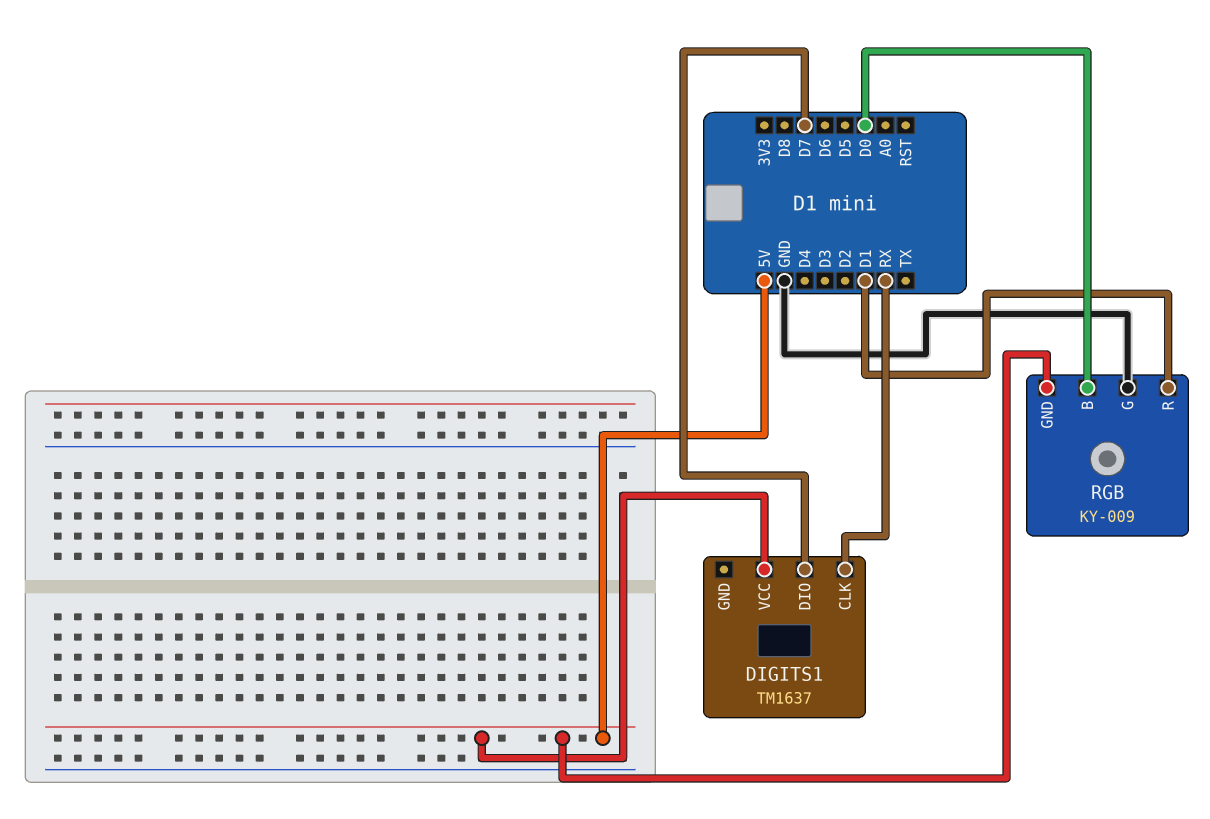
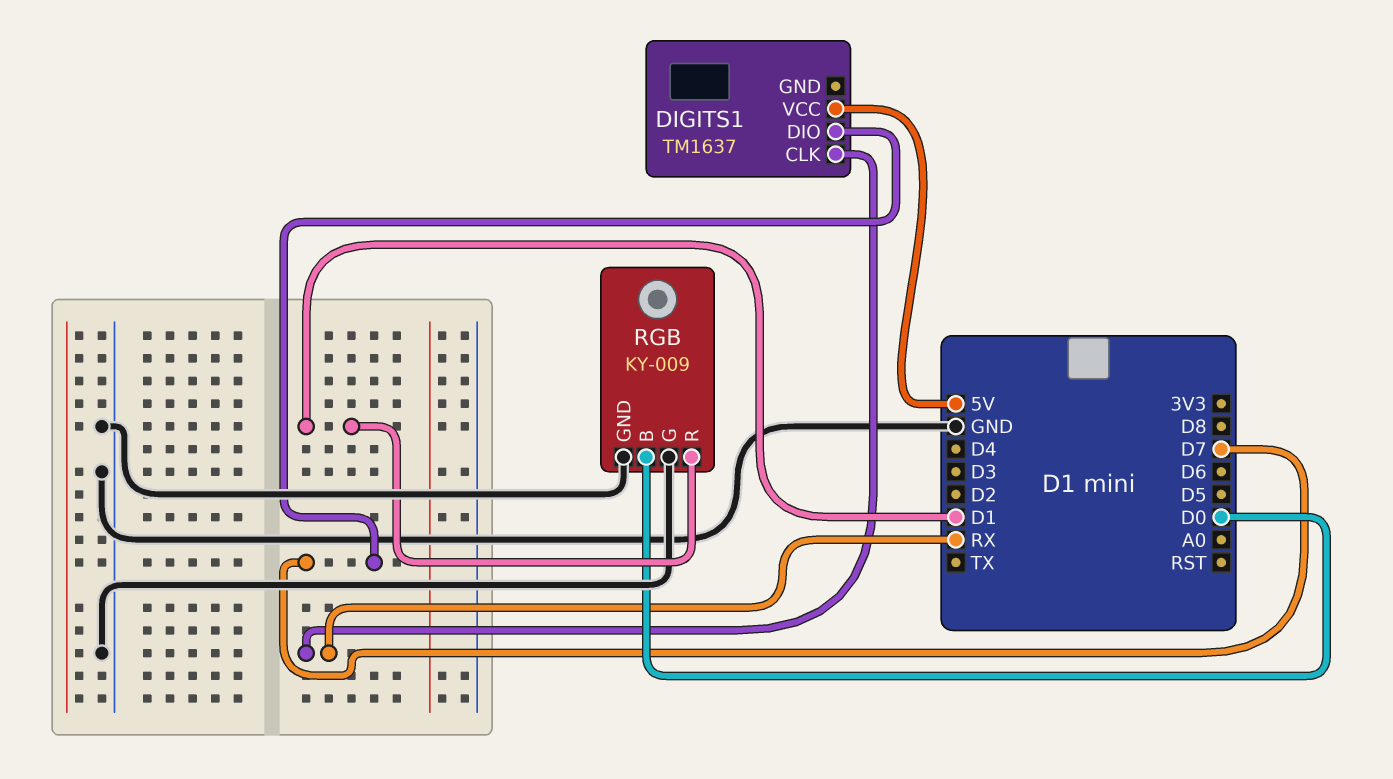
RGB pin GND: 5V -> GND

